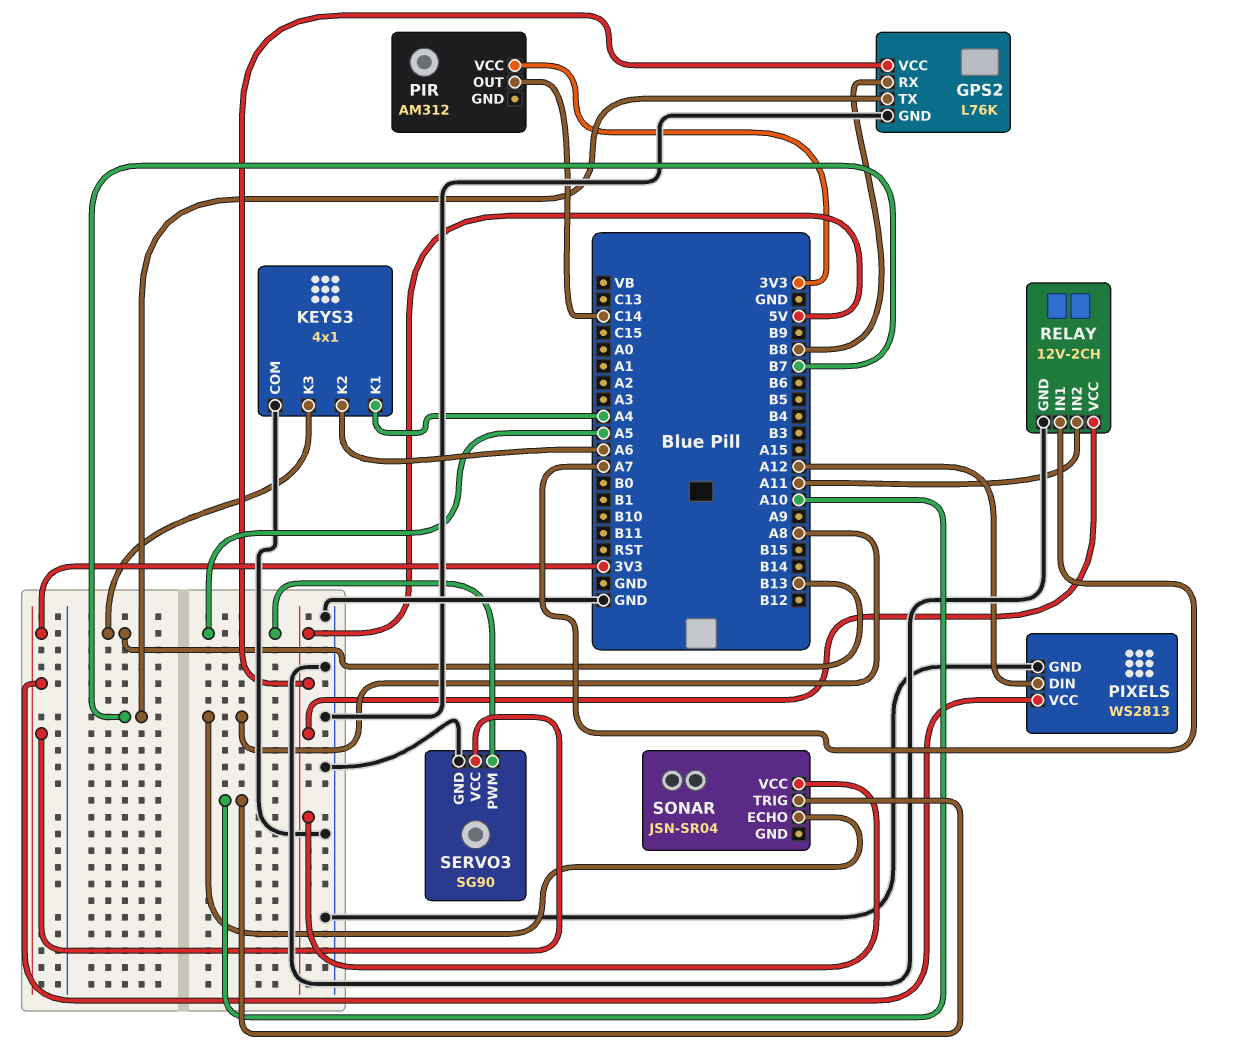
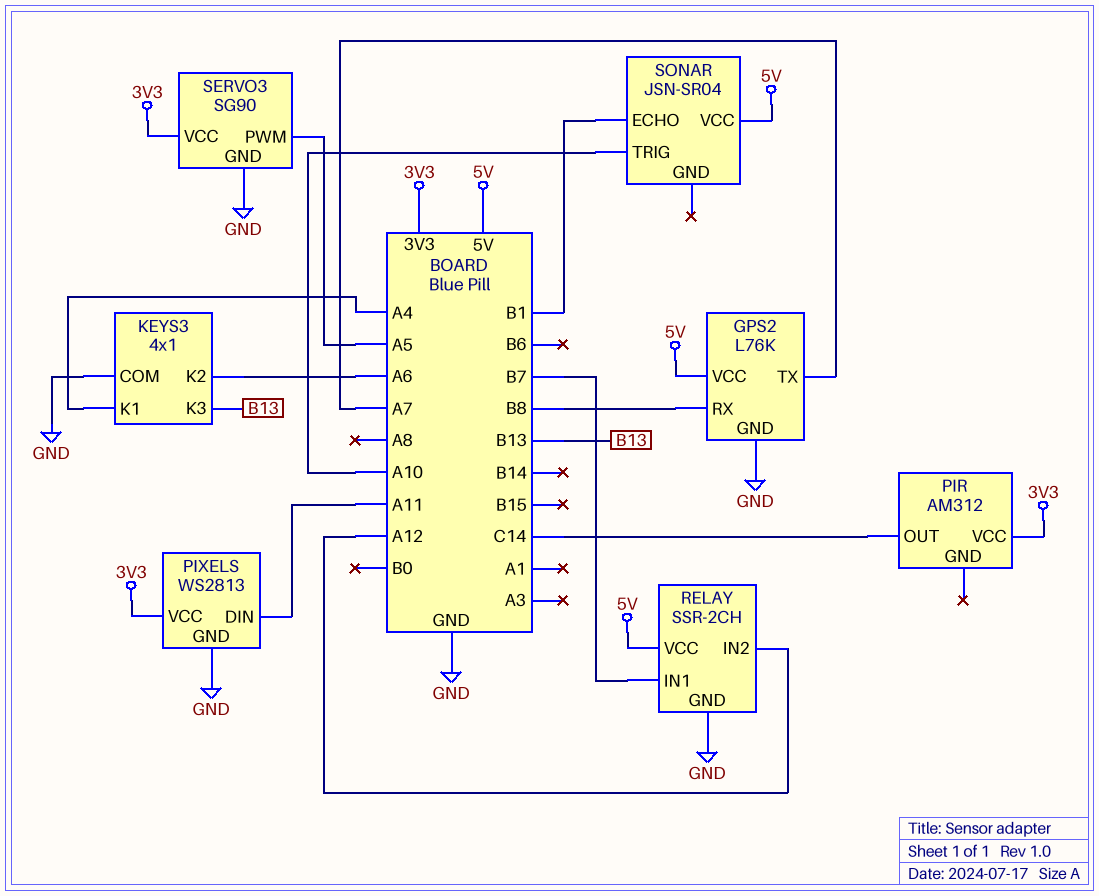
GPS2 pin TX: B7 -> A7
PIXELS pin DIN: A12 -> A11
RELAY: 12V-2CH -> SSR-2CH
RELAY pin IN1: A7 -> B7
RELAY pin IN2: A11 -> A12
SONAR pin ECHO: A8 -> B1

